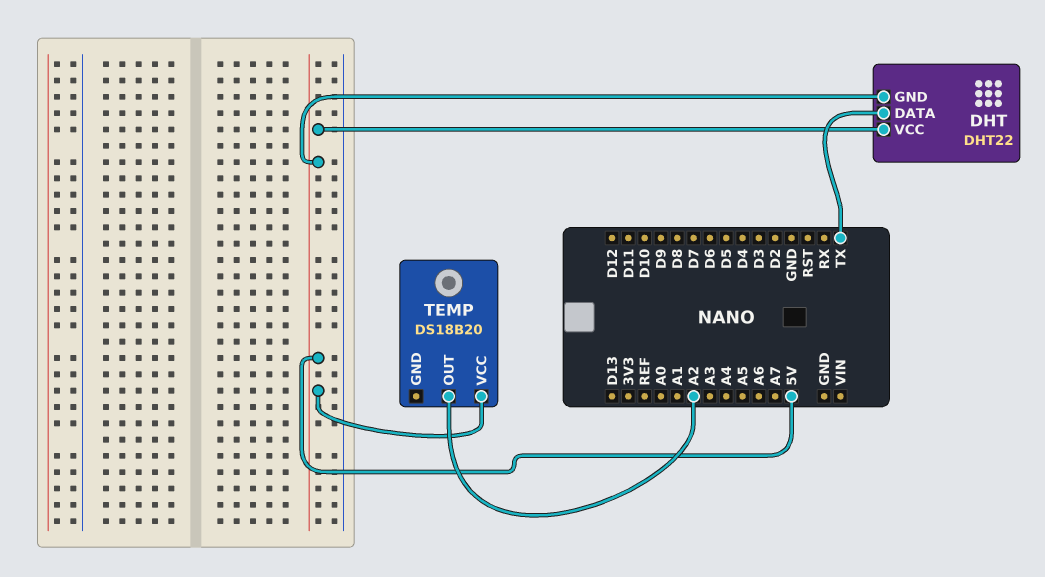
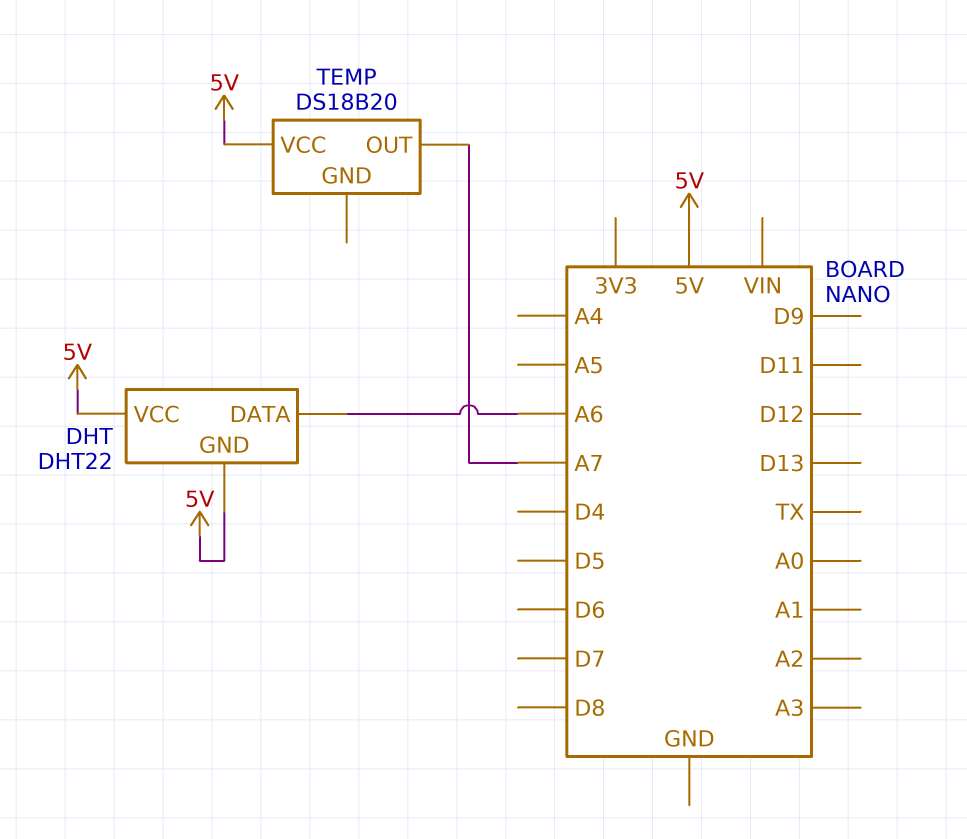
DHT pin DATA: TX -> A6
TEMP pin OUT: A2 -> A7

